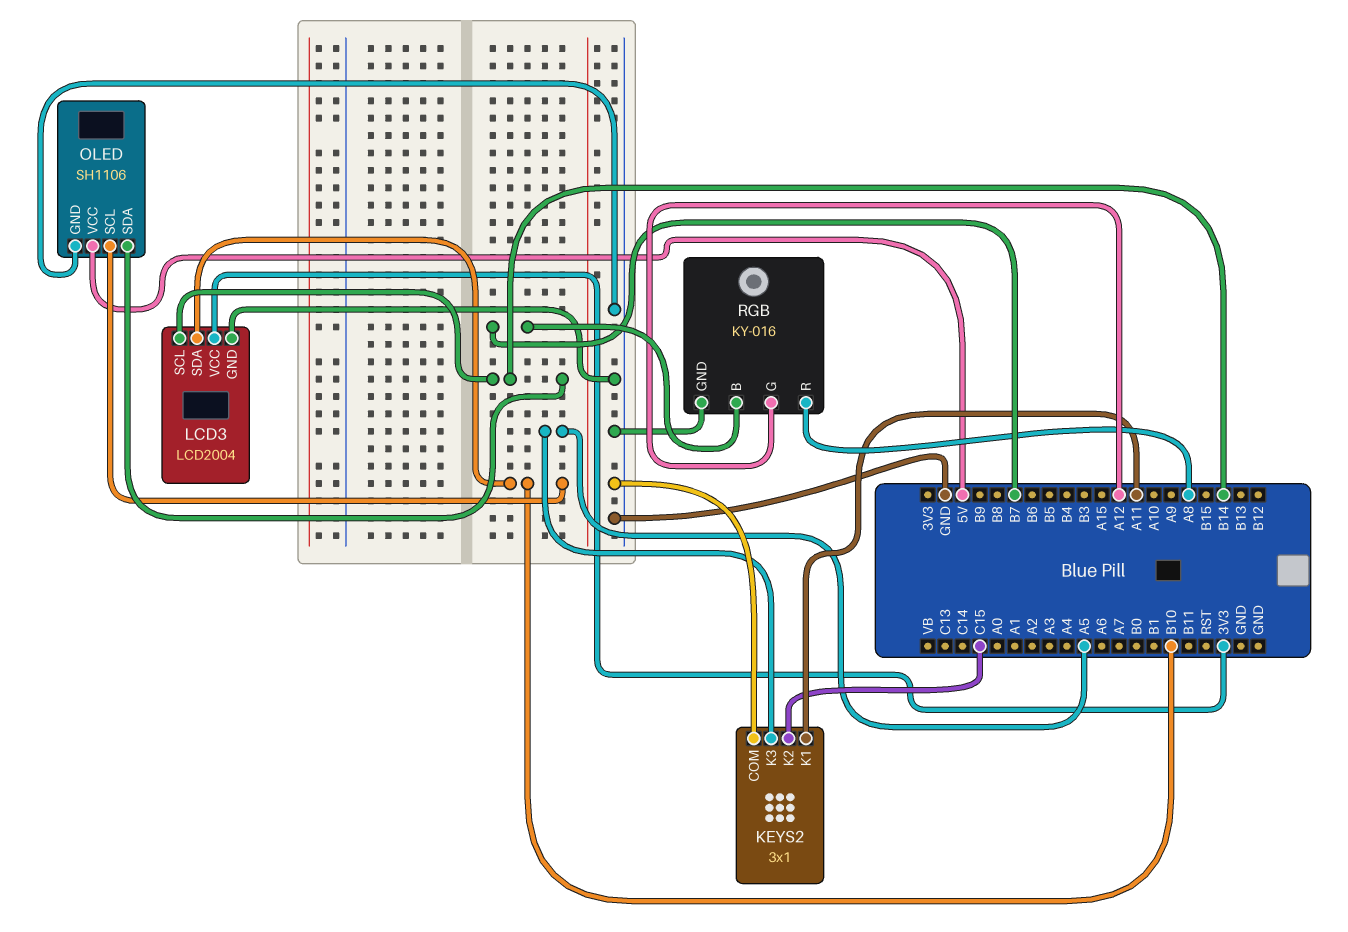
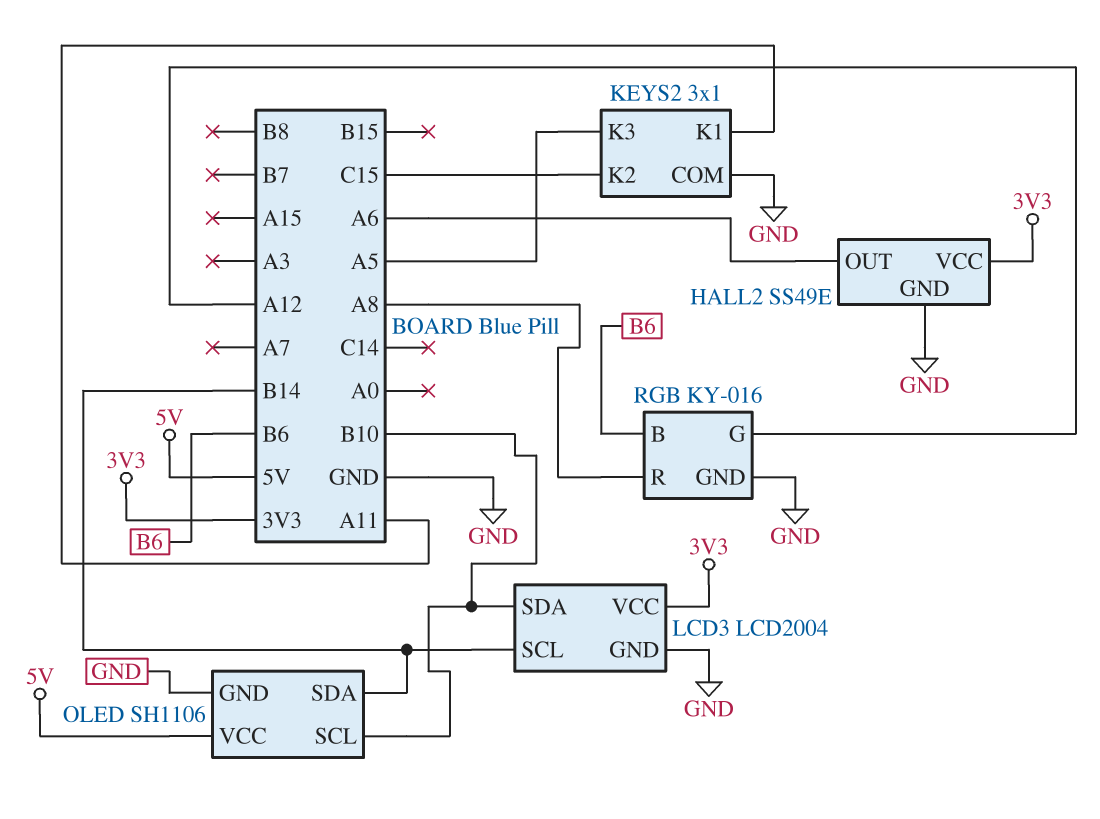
HALL2: none -> SS49E
HALL2 pin GND: none -> GND
HALL2 pin OUT: none -> A6
HALL2 pin VCC: none -> 3V3
RGB pin B: B7 -> B6

